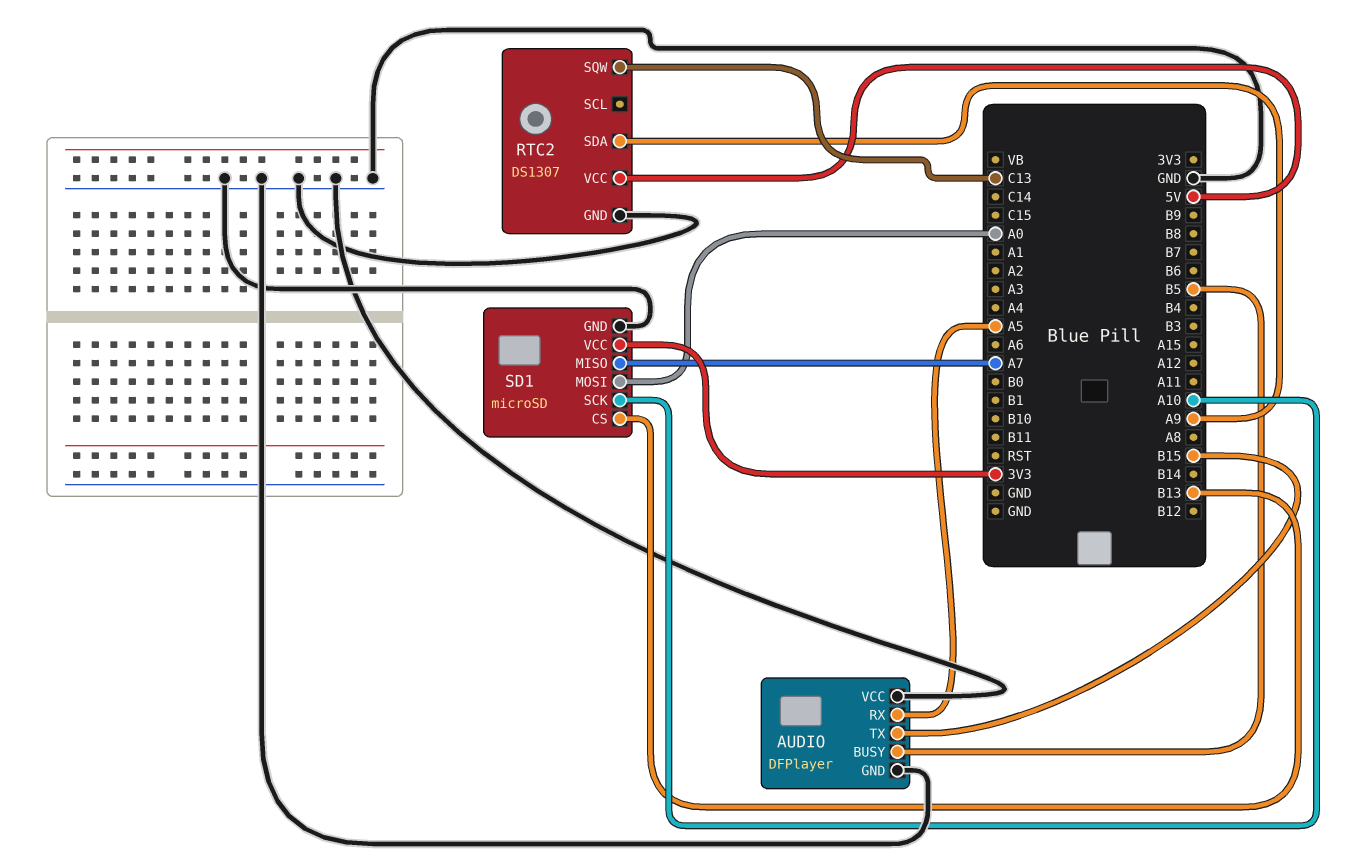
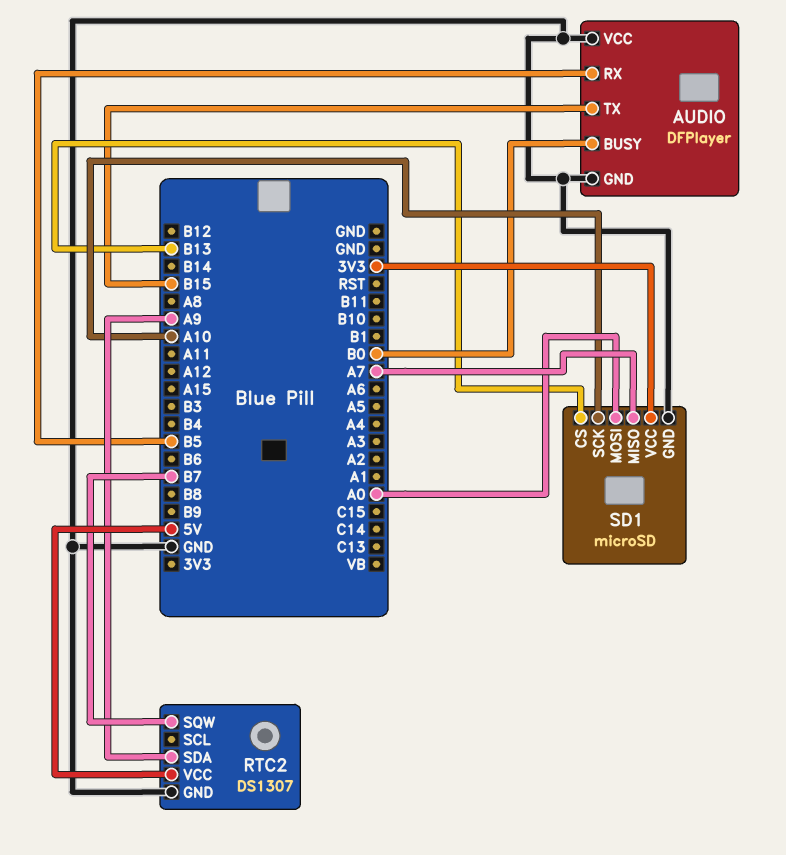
AUDIO pin BUSY: B5 -> B0
AUDIO pin RX: A5 -> B5
RTC2 pin SQW: C13 -> B7

